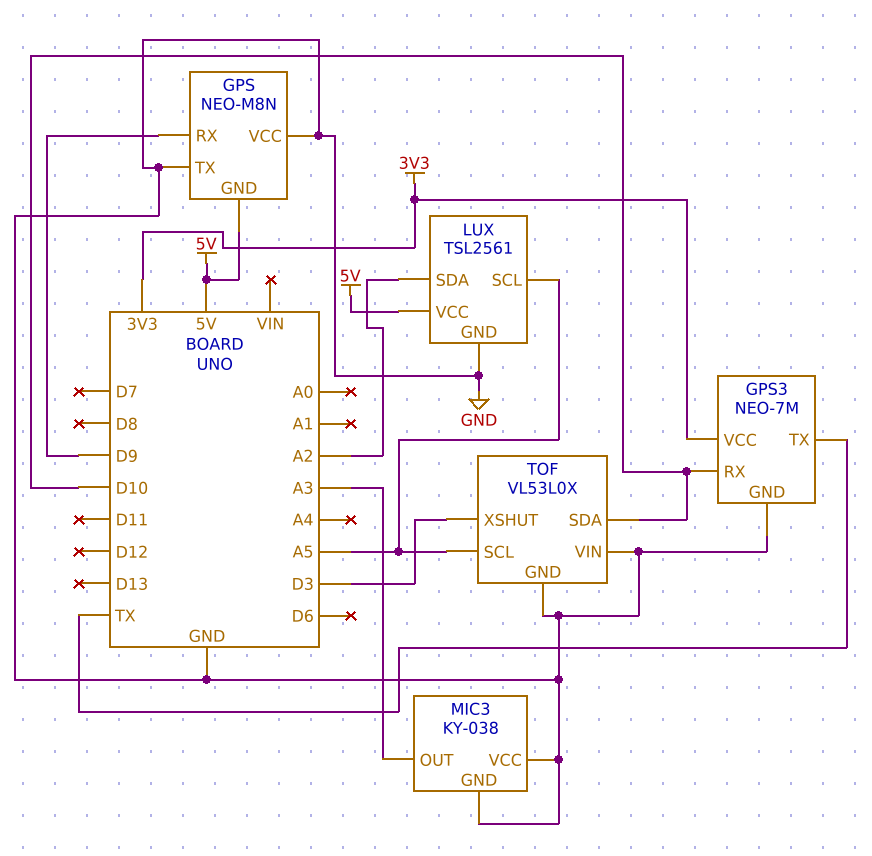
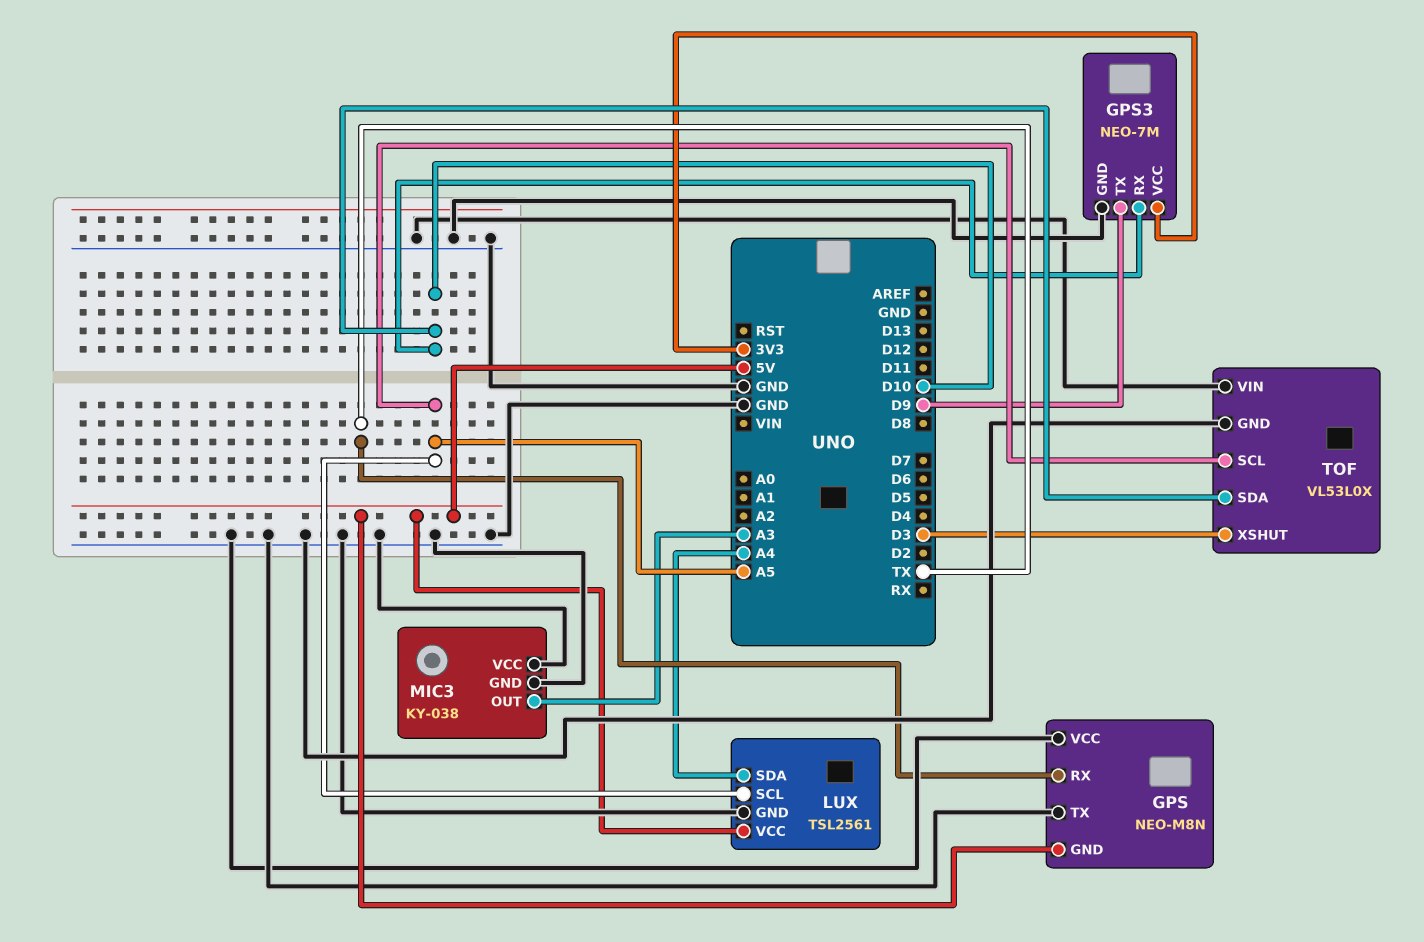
GPS pin RX: D9 -> TX
GPS3 pin TX: TX -> D9
LUX pin SDA: A2 -> A4

